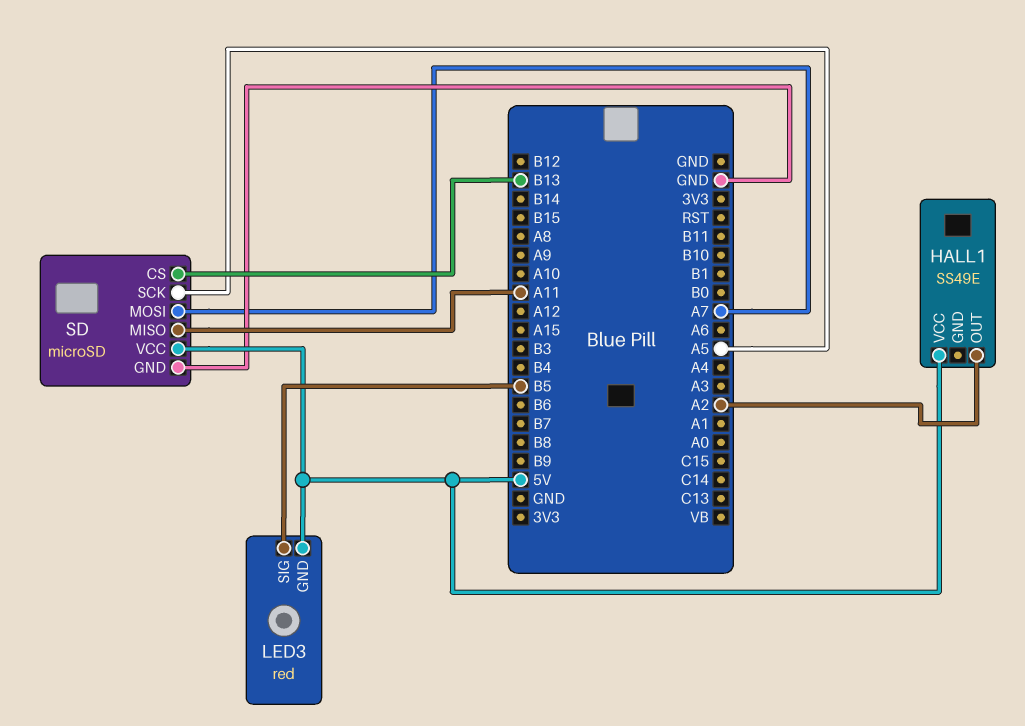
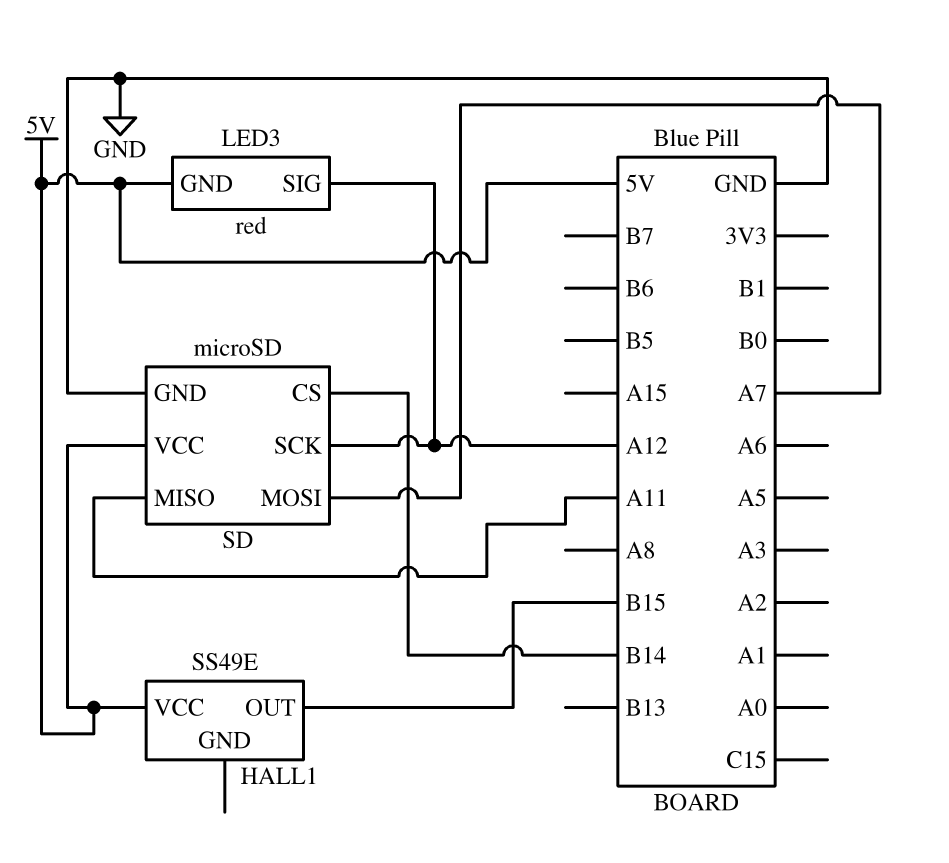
HALL1 pin OUT: A2 -> B15
LED3 pin SIG: B5 -> A12
SD pin CS: B13 -> B14
SD pin SCK: A5 -> A12

